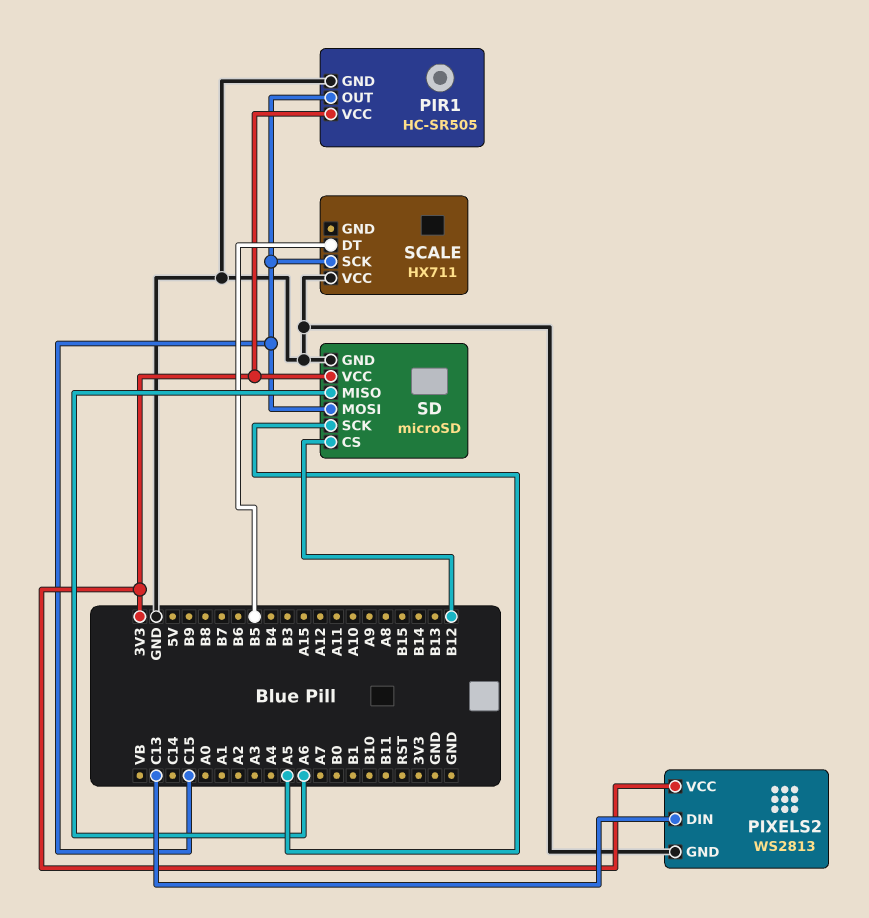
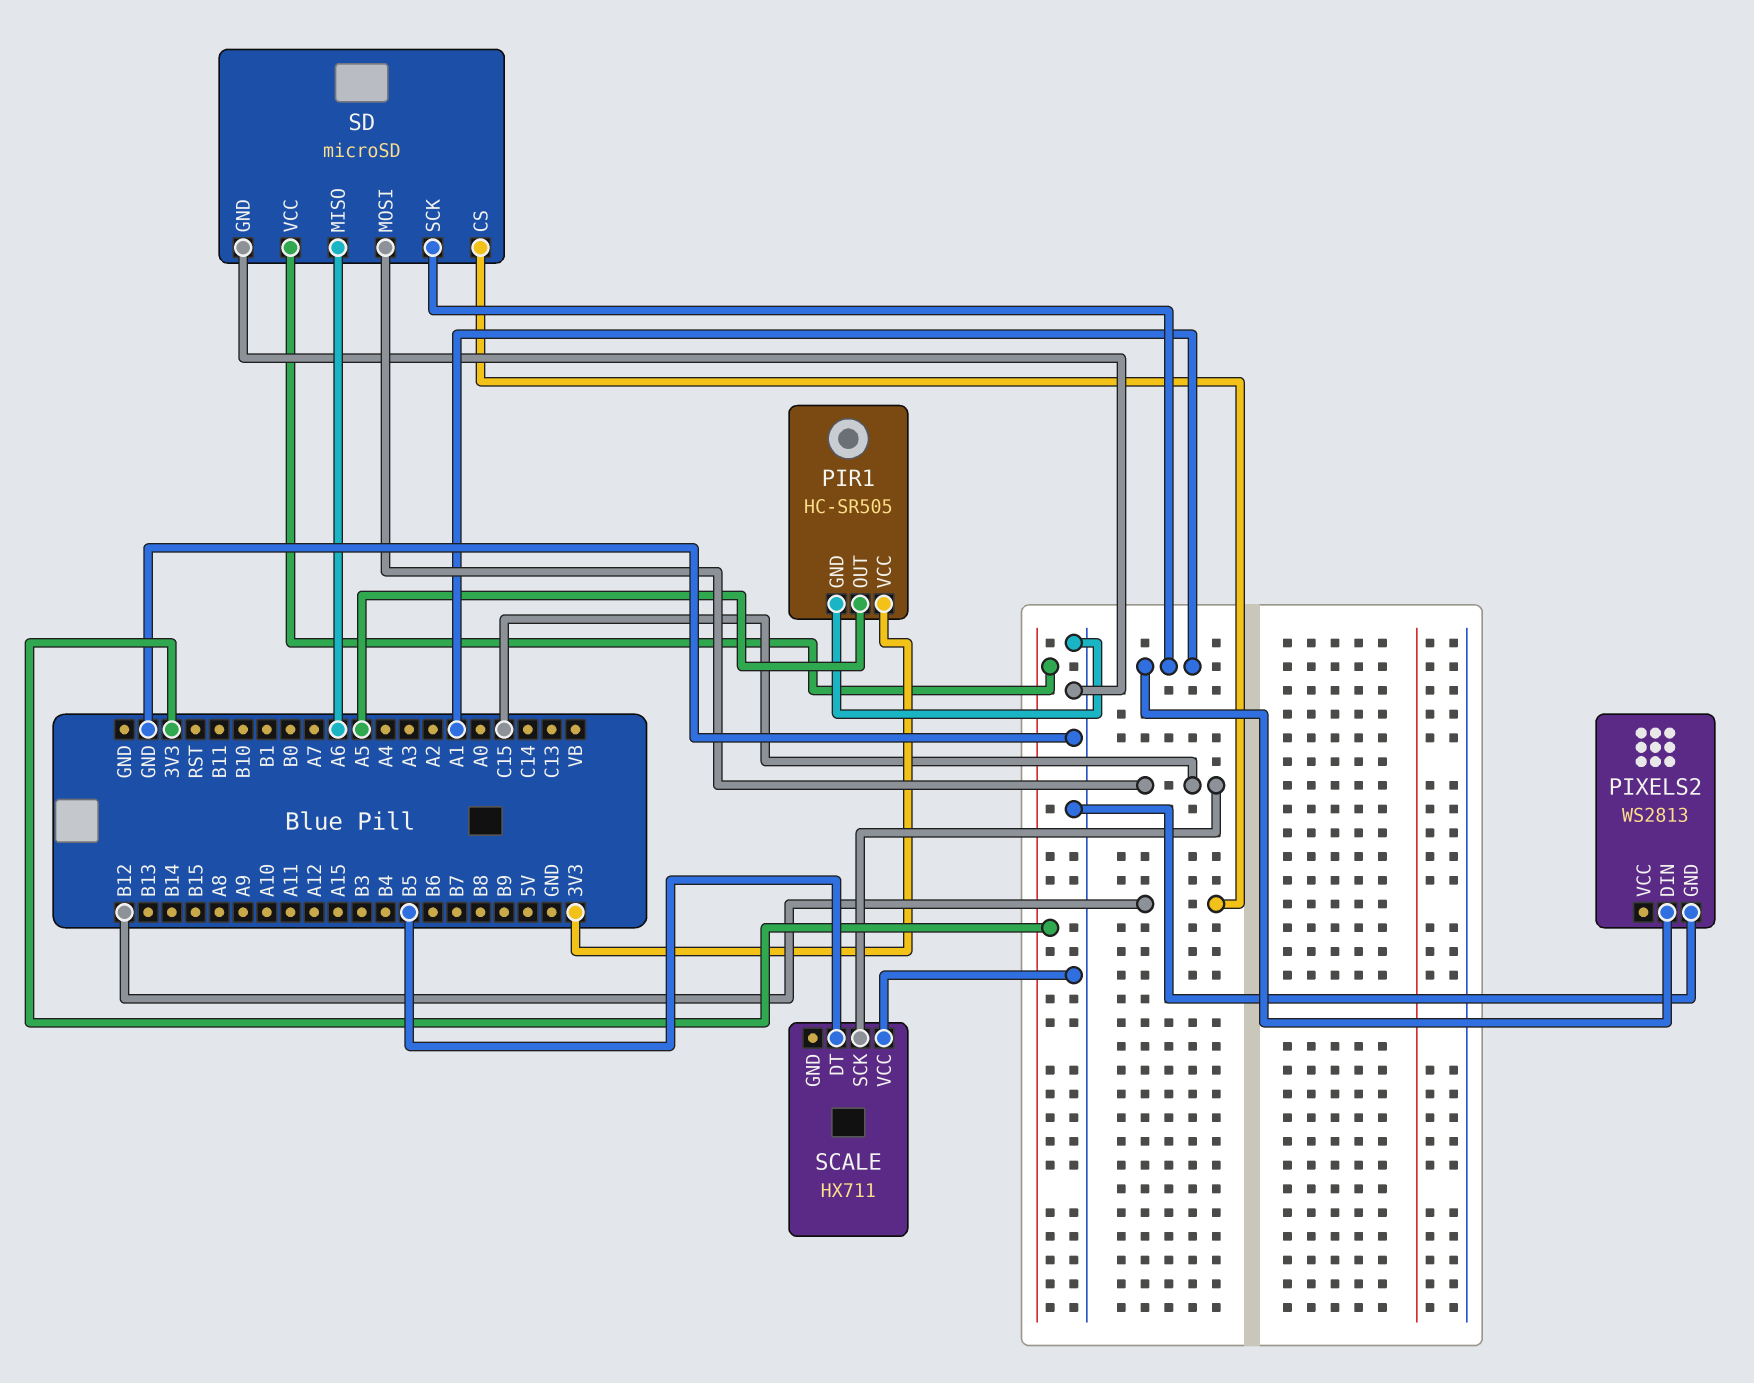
PIR1 pin OUT: C15 -> A5
PIXELS2 pin DIN: C13 -> A1
PIXELS2 pin VCC: 3V3 -> none
SD pin SCK: A5 -> A1

